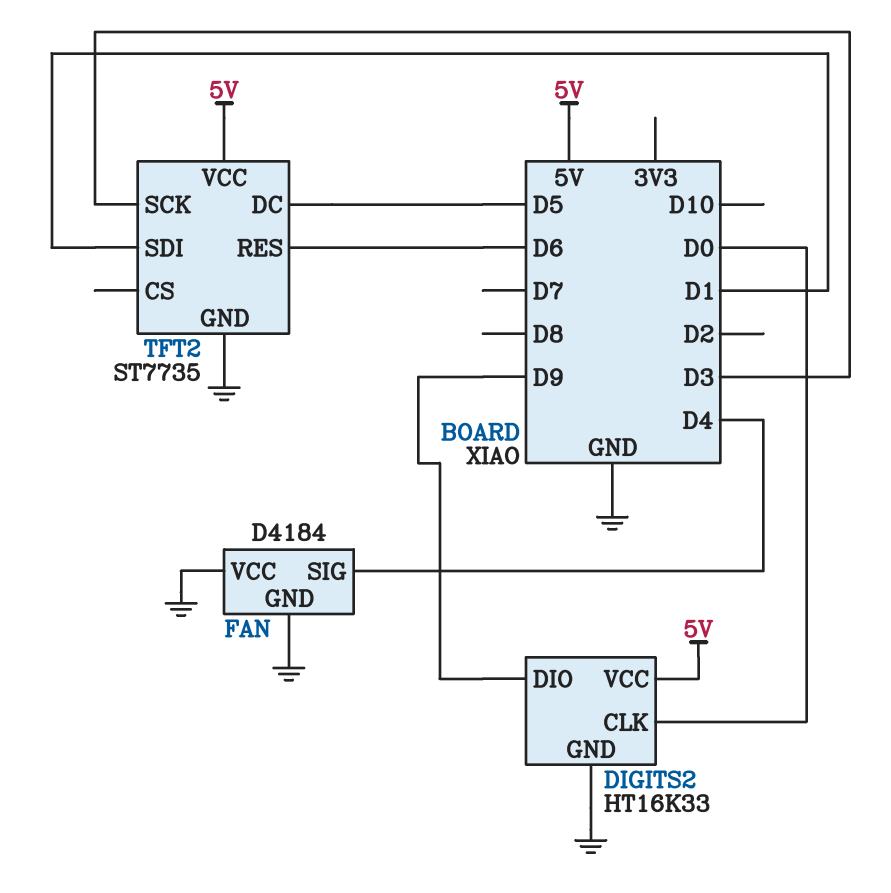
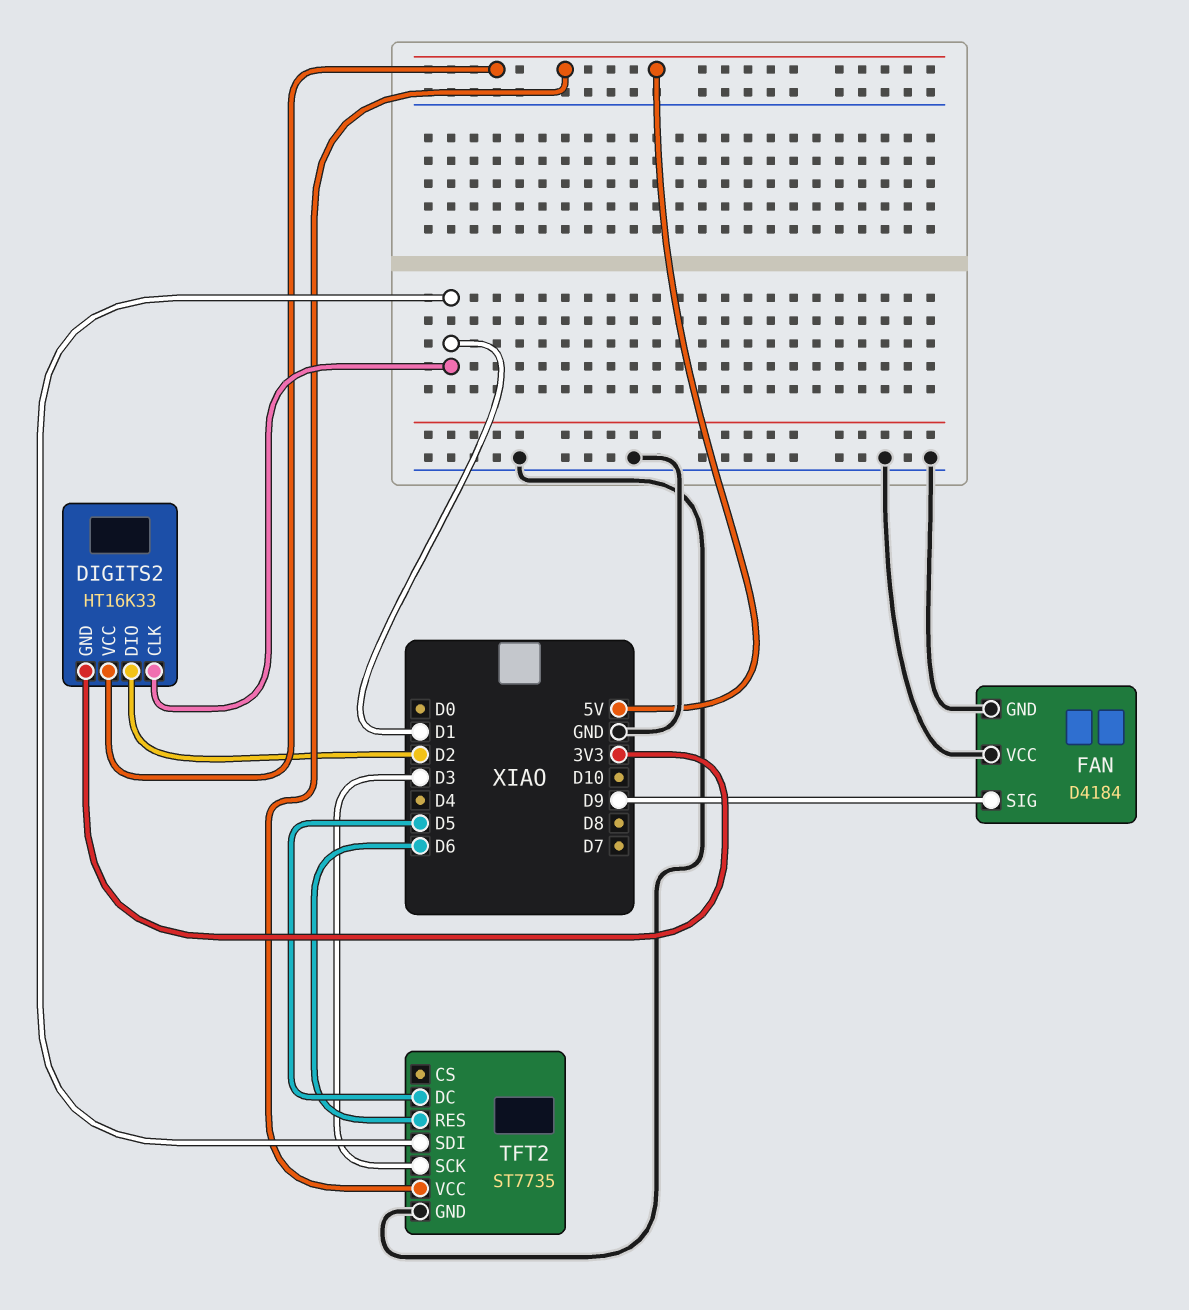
DIGITS2 pin CLK: D0 -> D1
DIGITS2 pin DIO: D9 -> D2
DIGITS2 pin GND: GND -> 3V3
FAN pin SIG: D4 -> D9

